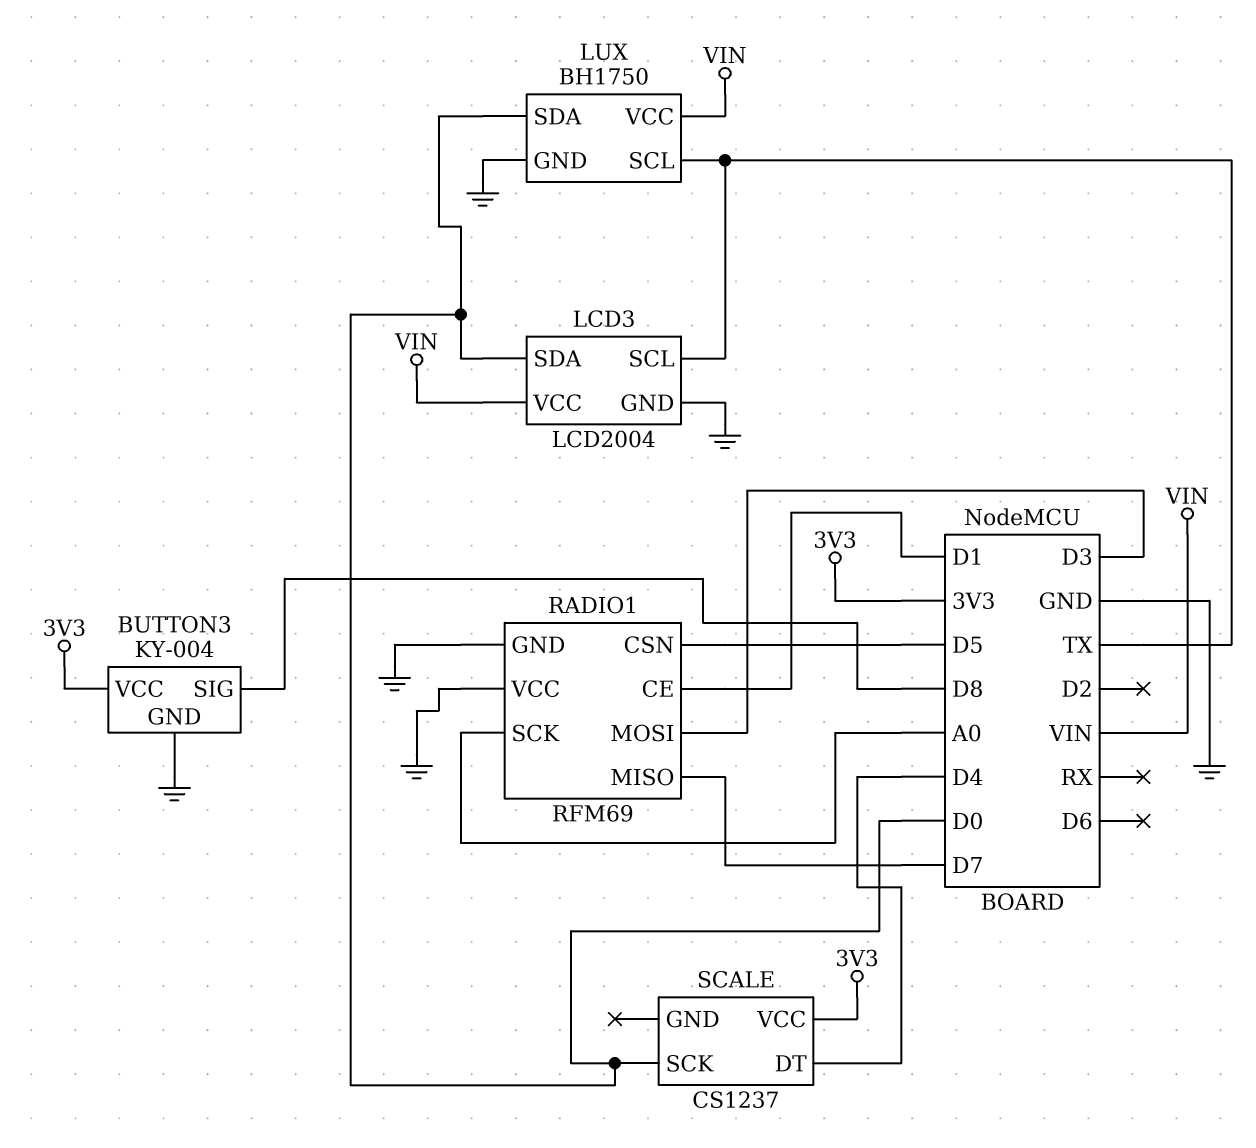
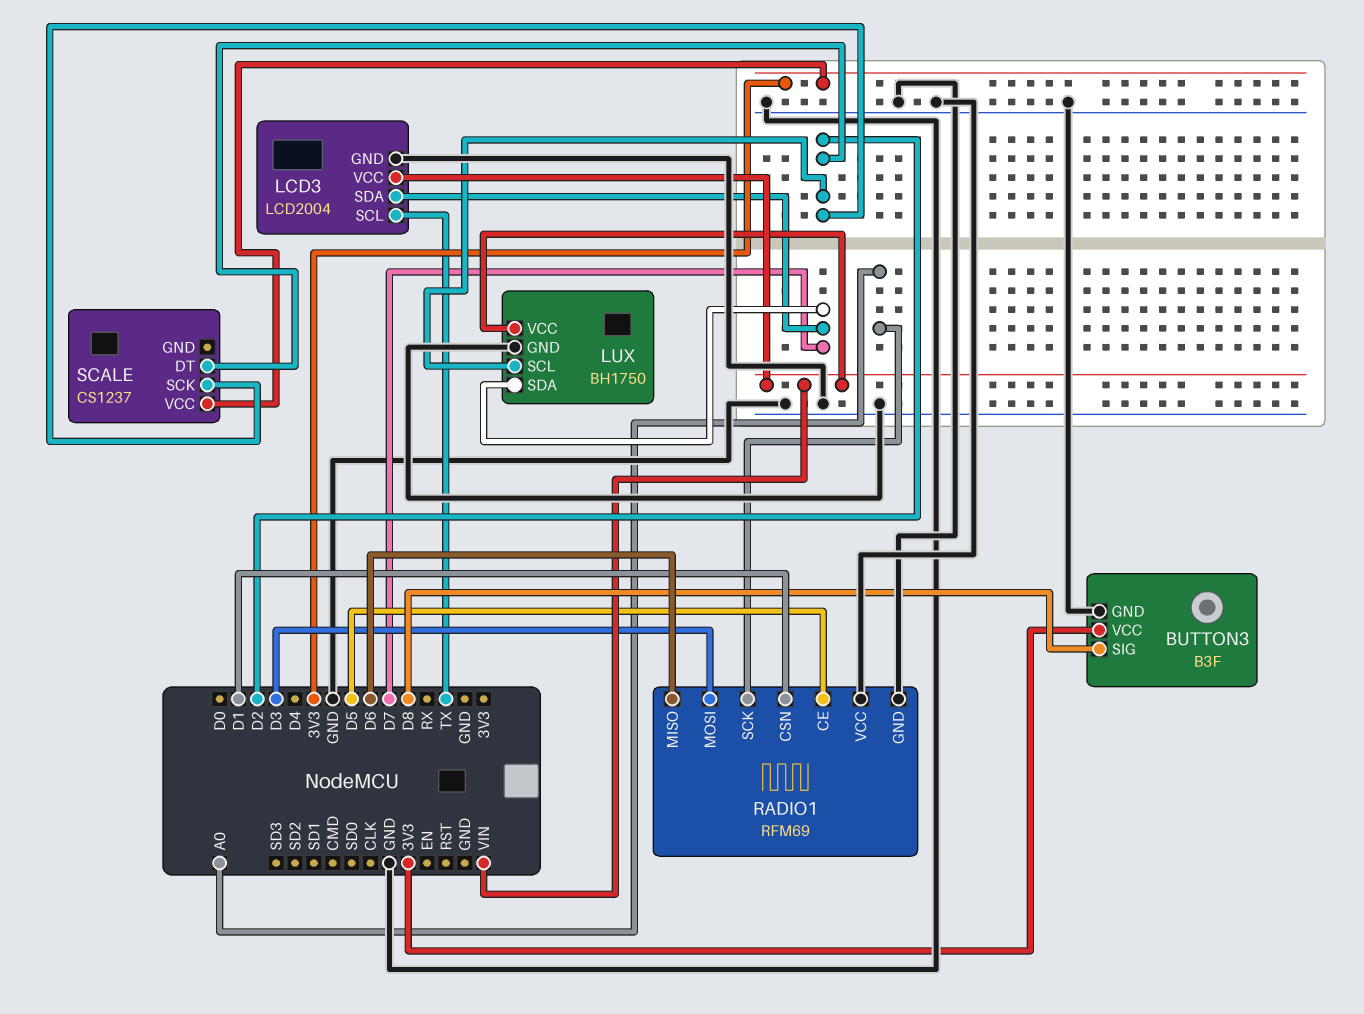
BUTTON3: KY-004 -> B3F
LCD3 pin SDA: D0 -> D7
LUX pin SCL: TX -> D2
LUX pin SDA: D0 -> D7
RADIO1 pin CE: D1 -> D5
RADIO1 pin CSN: D5 -> D1
RADIO1 pin MISO: D7 -> D6
SCALE pin DT: D4 -> D2
SCALE pin SCK: D0 -> D2

